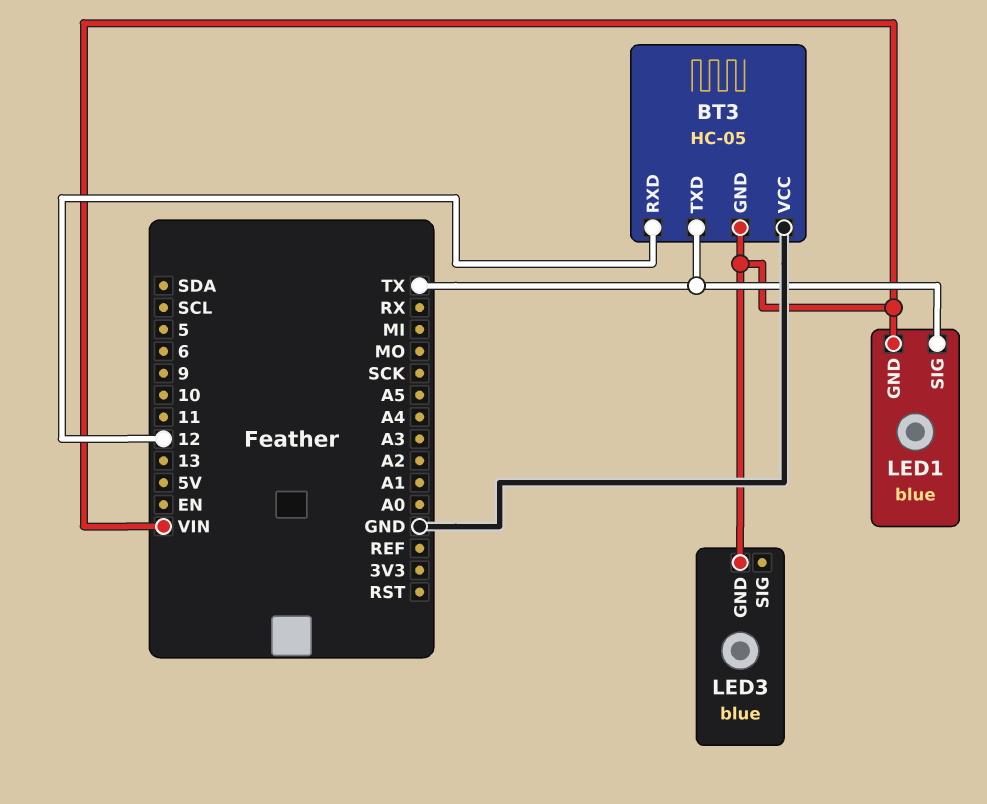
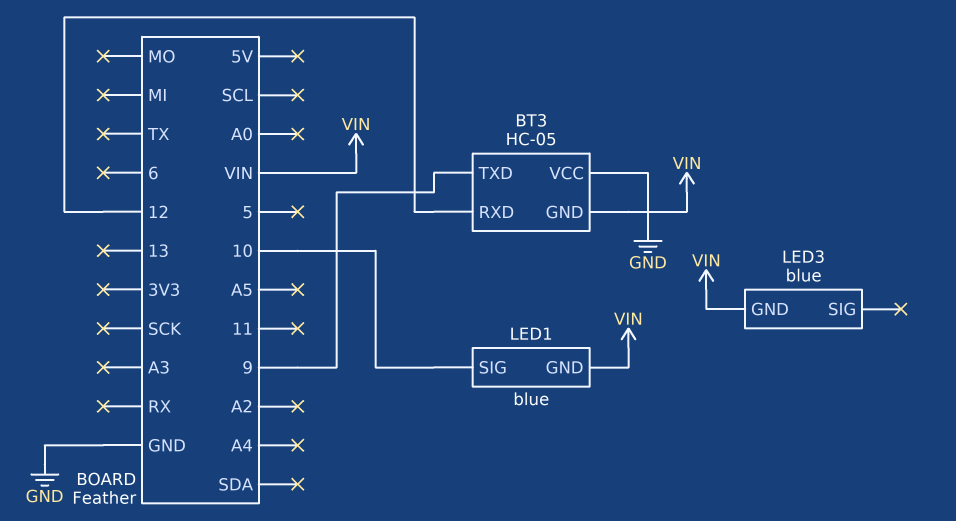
BT3 pin TXD: TX -> 9
LED1 pin SIG: TX -> 10

